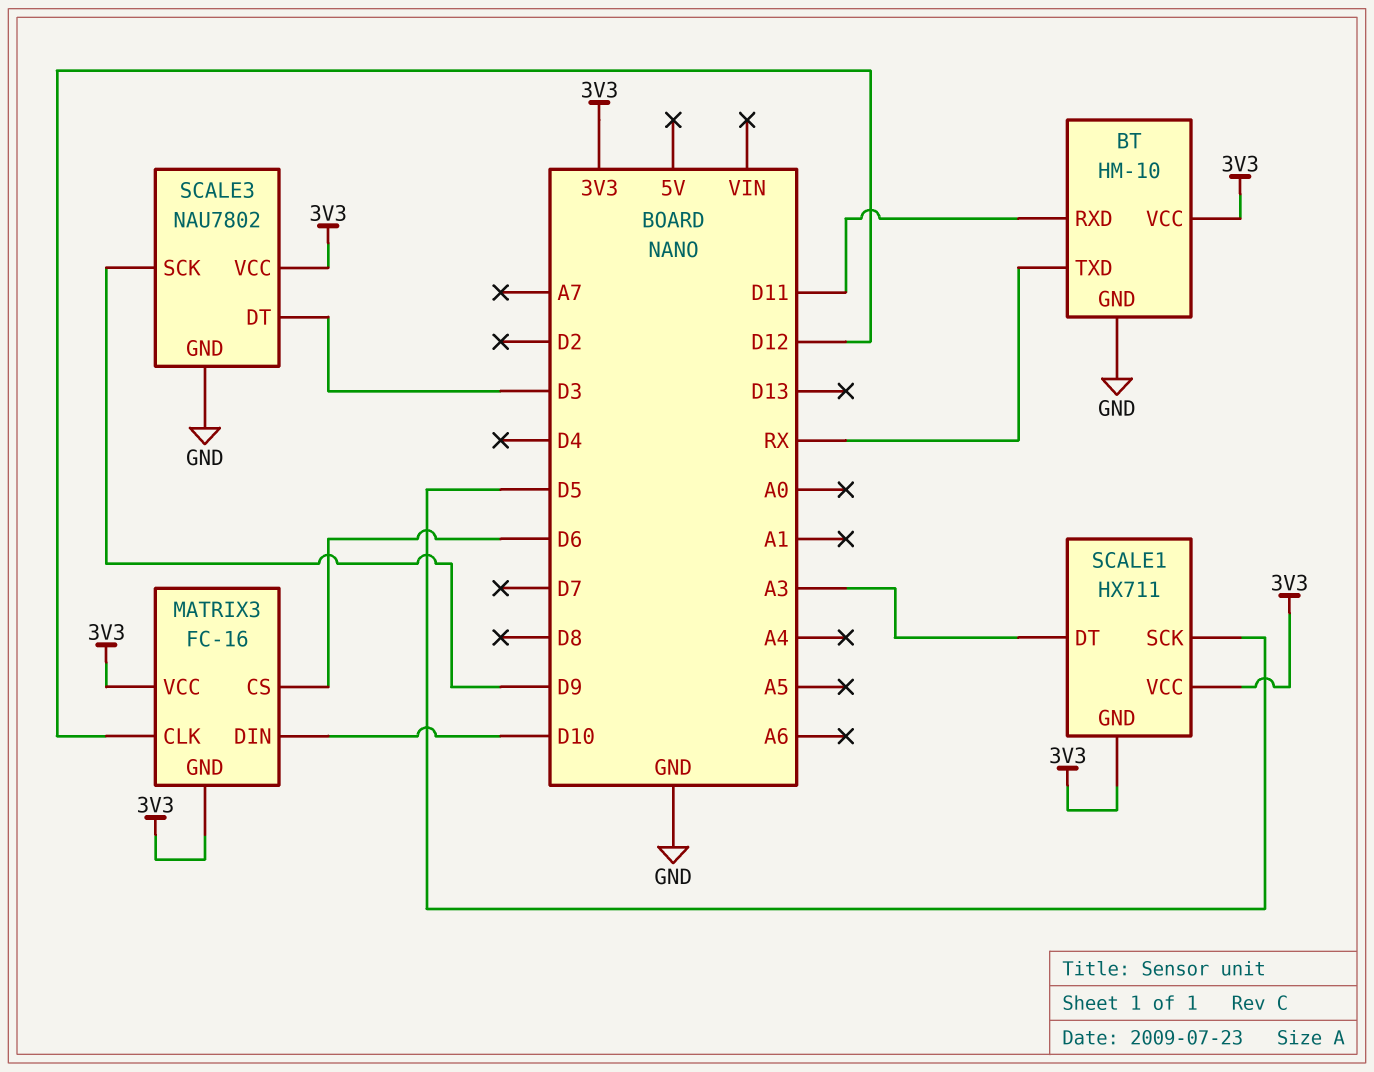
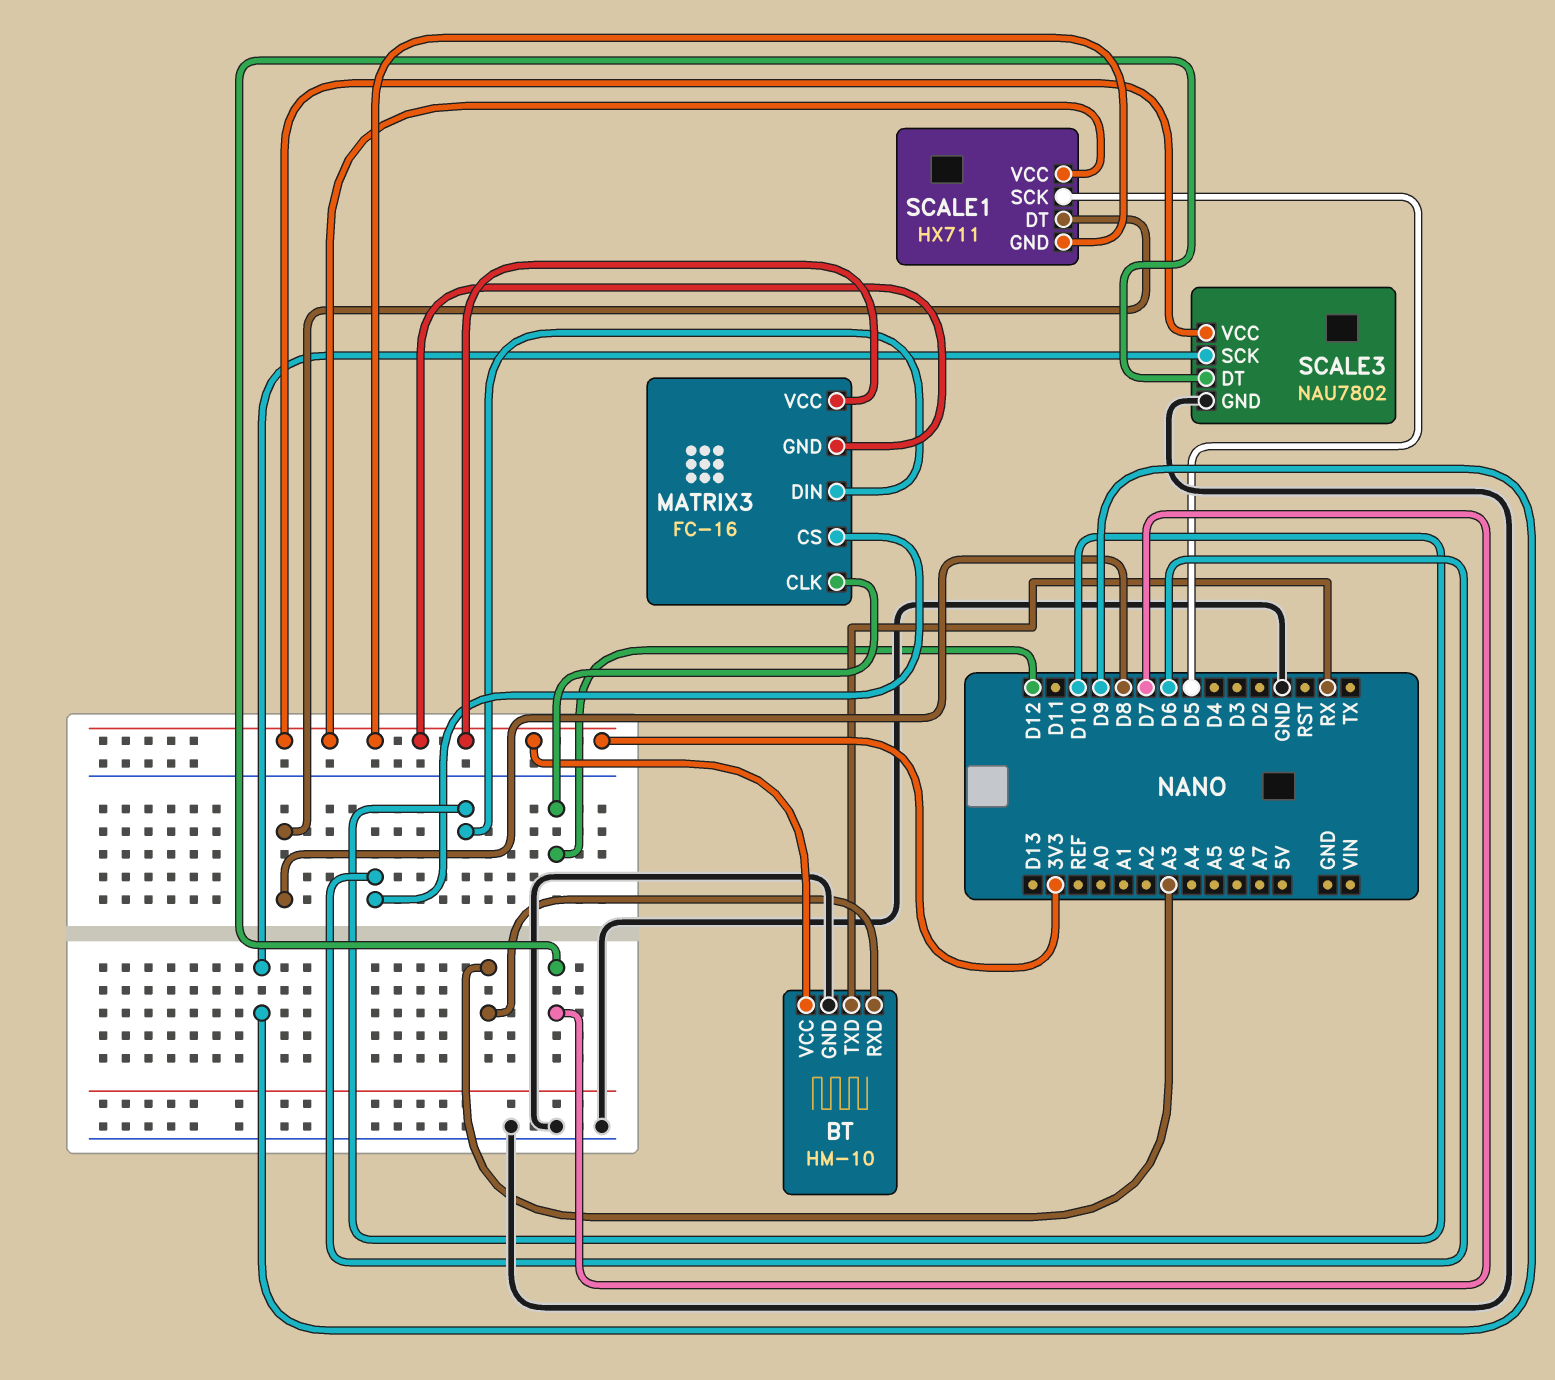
BT pin RXD: D11 -> A3
SCALE1 pin DT: A3 -> D8
SCALE3 pin DT: D3 -> D7

